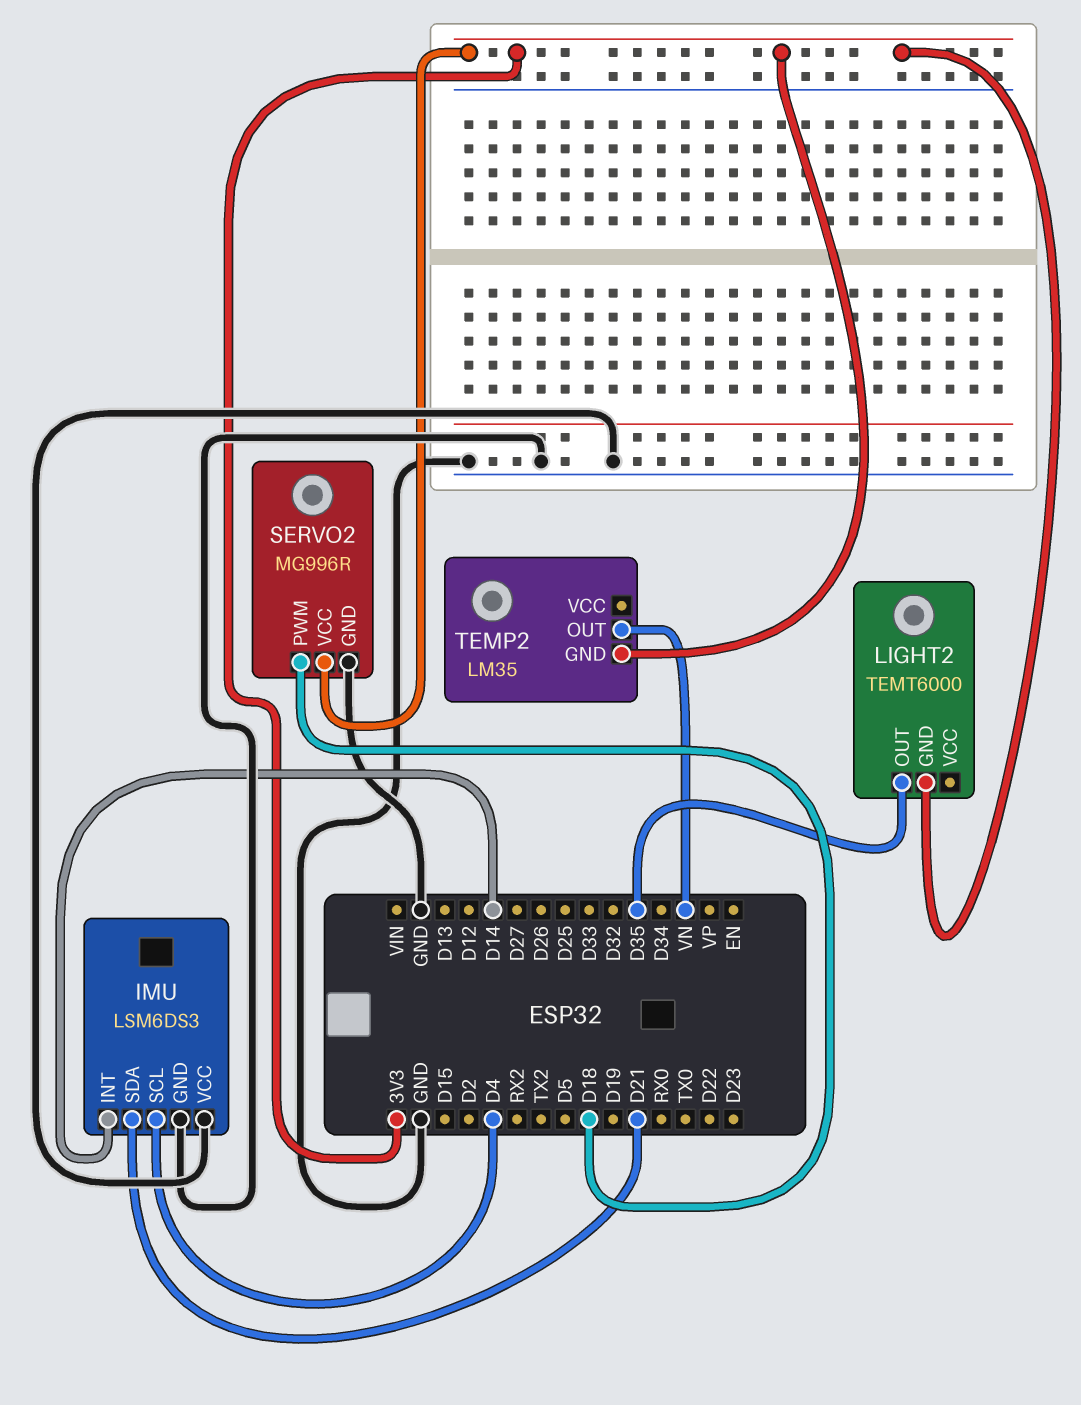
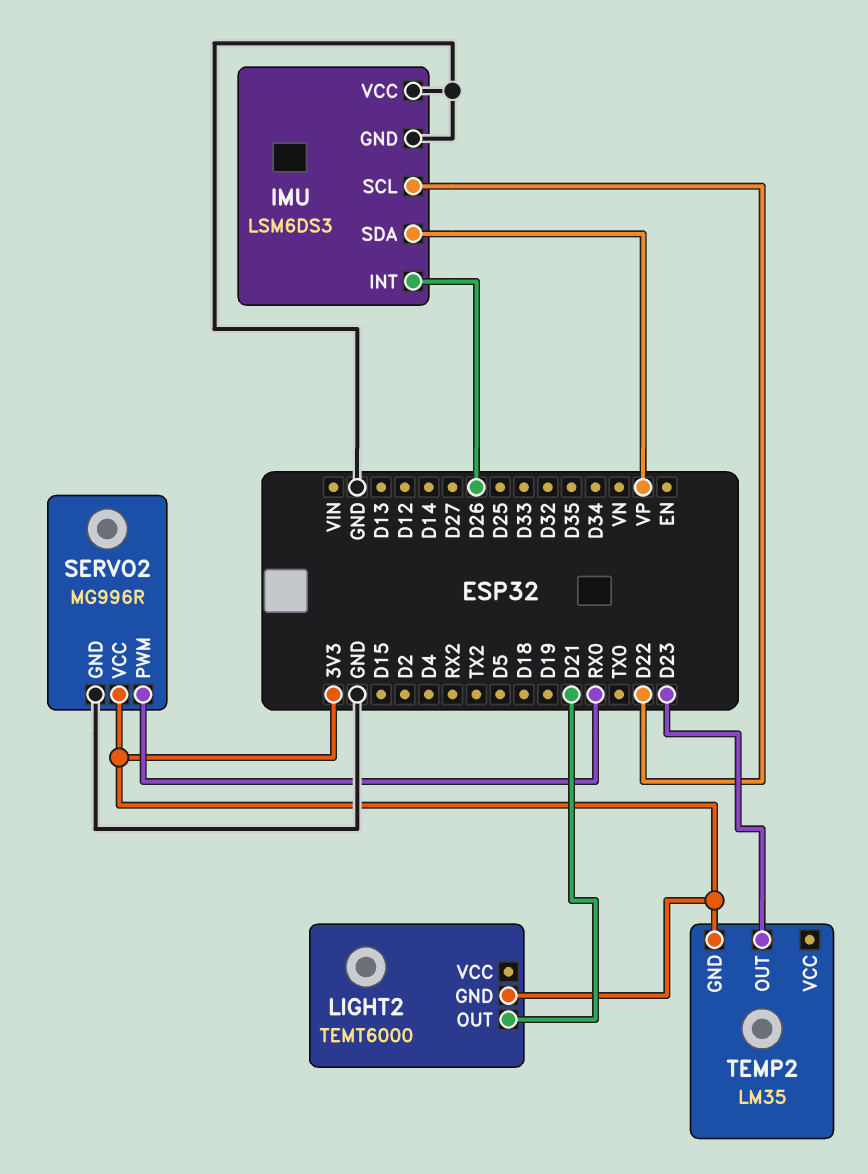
IMU pin INT: D14 -> D26
IMU pin SCL: D4 -> D22
IMU pin SDA: D21 -> VP
LIGHT2 pin OUT: D35 -> D21
SERVO2 pin PWM: D18 -> RX0
TEMP2 pin OUT: VN -> D23

